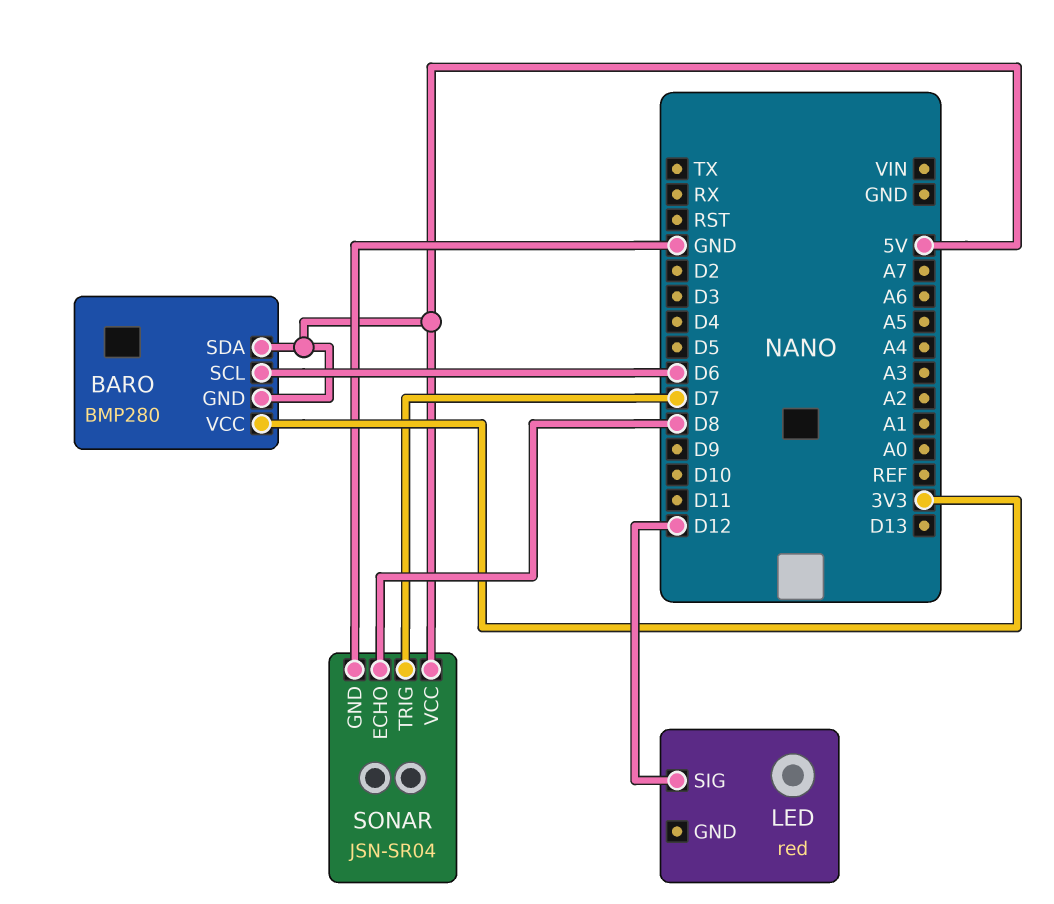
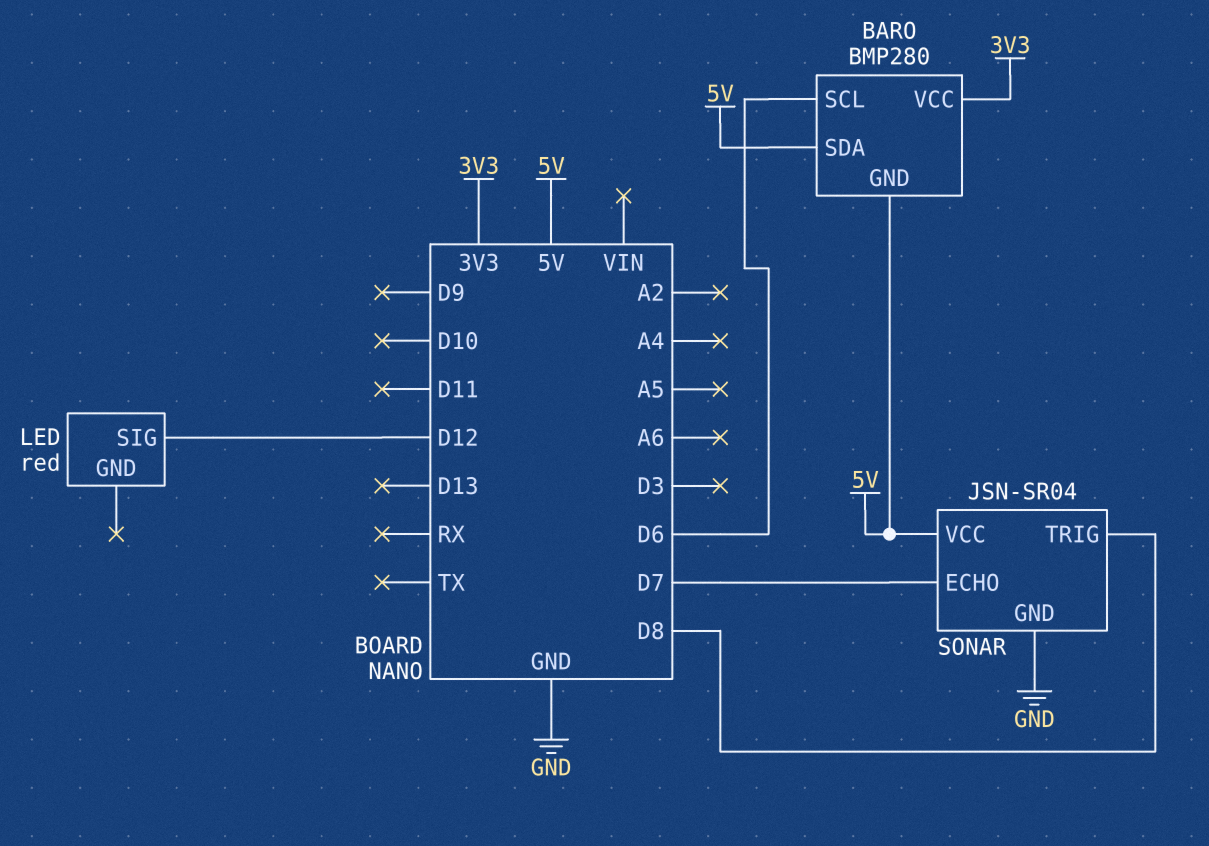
SONAR pin ECHO: D8 -> D7
SONAR pin TRIG: D7 -> D8

